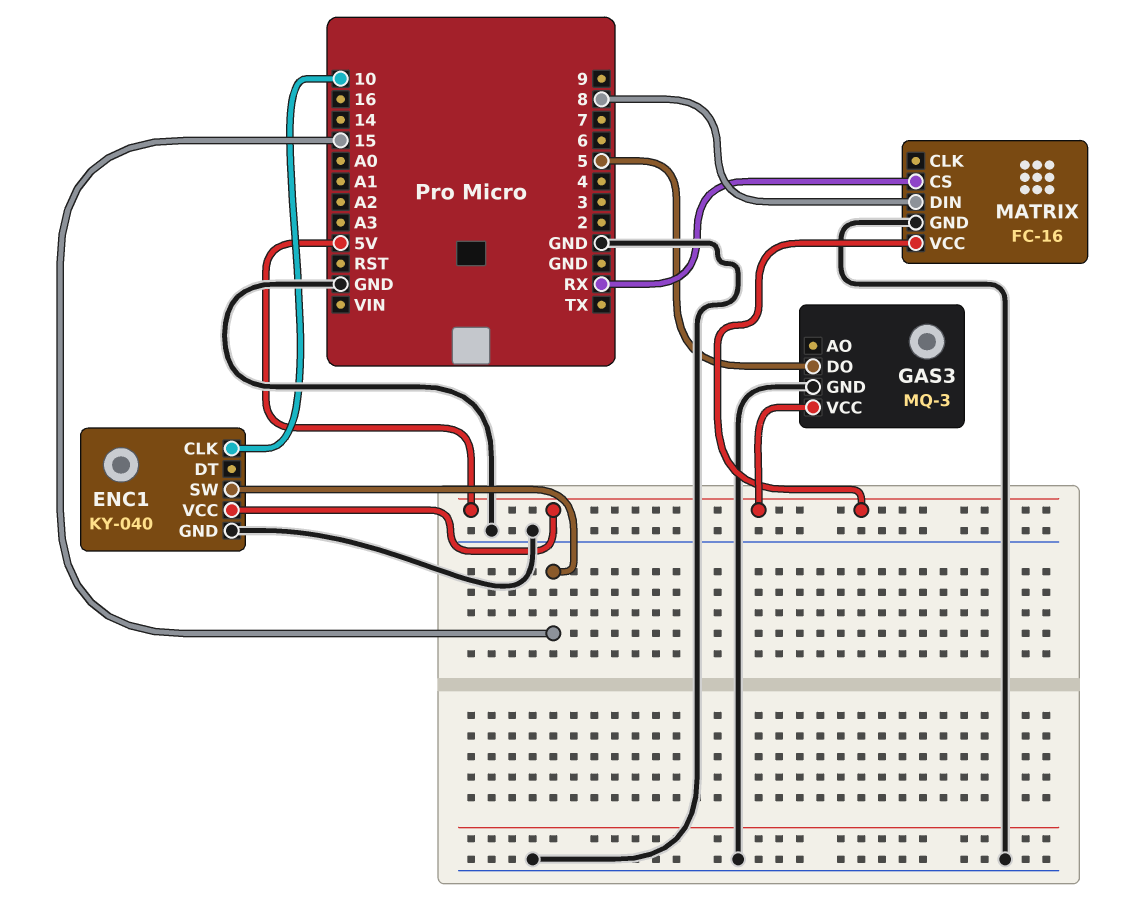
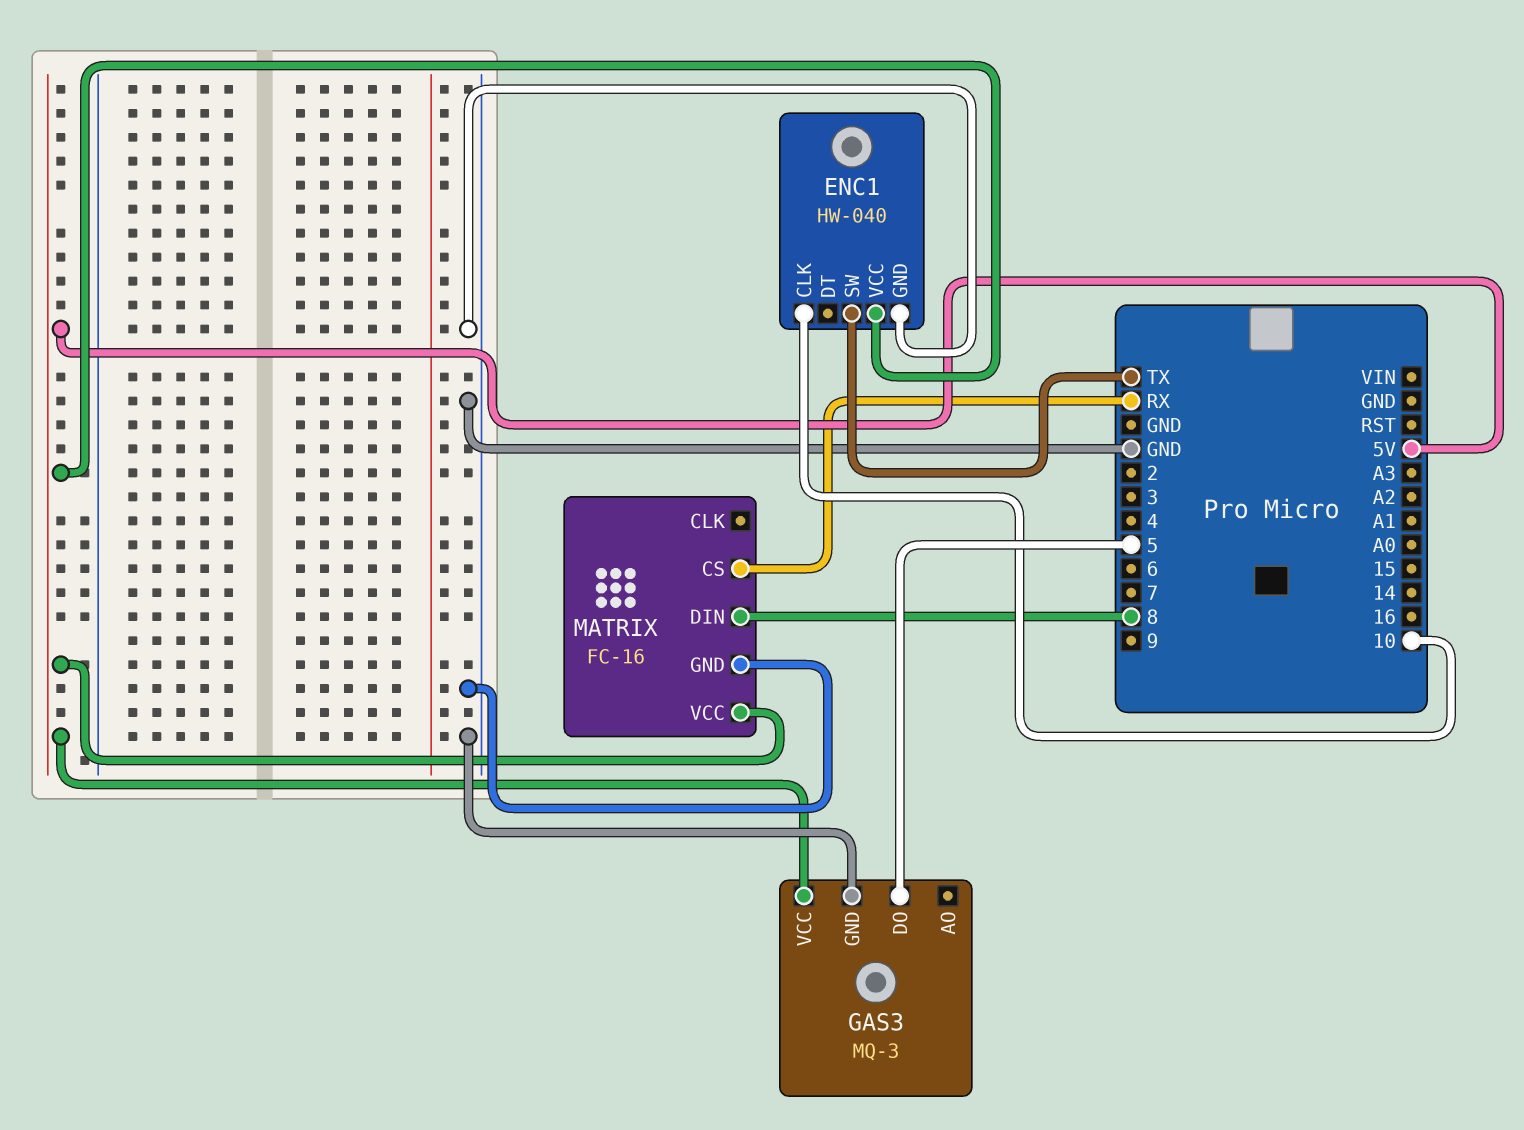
ENC1: KY-040 -> HW-040
ENC1 pin SW: 15 -> TX

